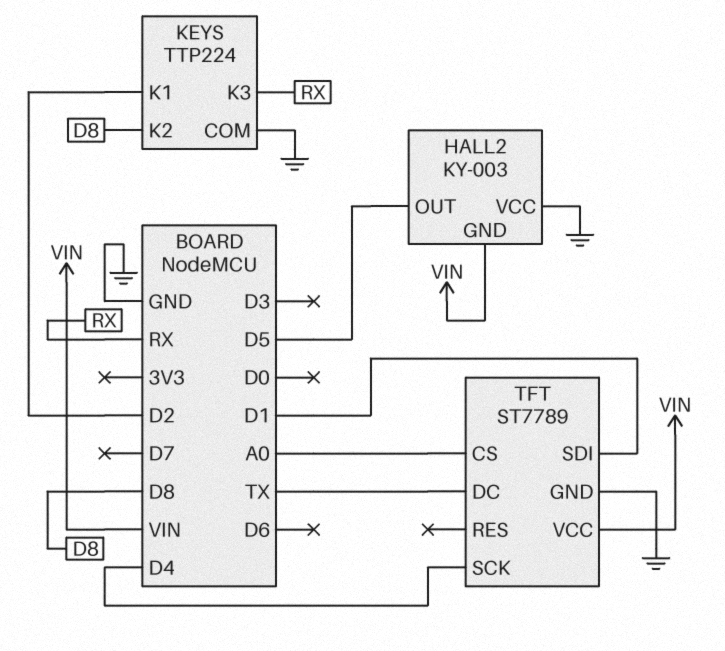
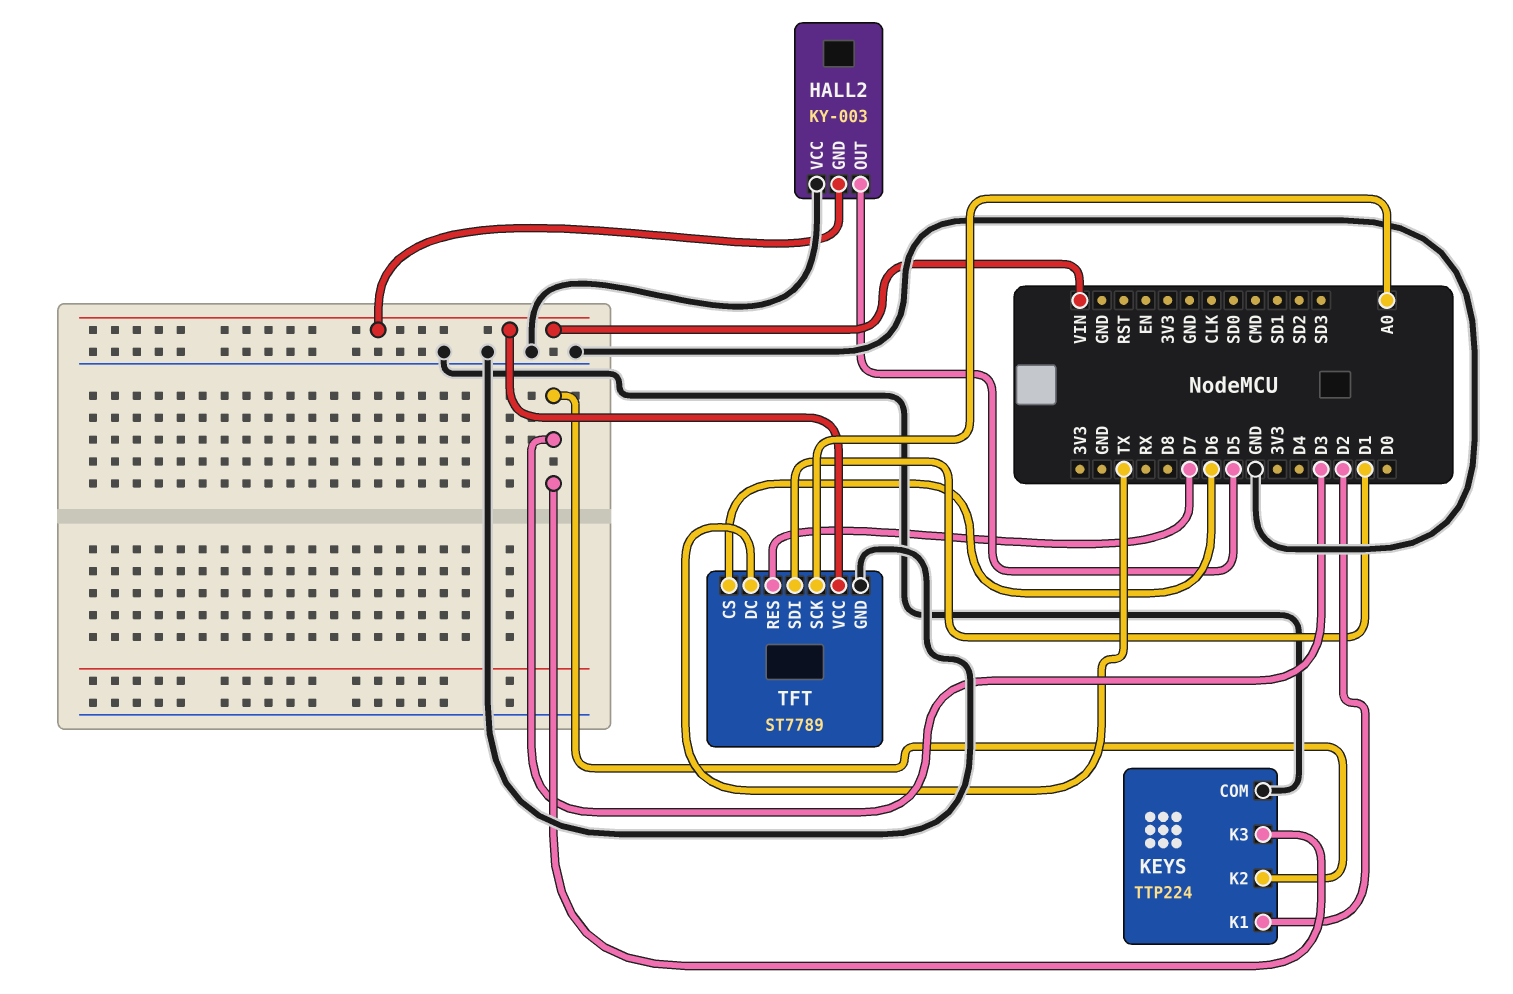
KEYS pin K2: D8 -> D3
KEYS pin K3: RX -> D3
TFT pin CS: A0 -> D6
TFT pin RES: none -> D7
TFT pin SCK: D4 -> A0

